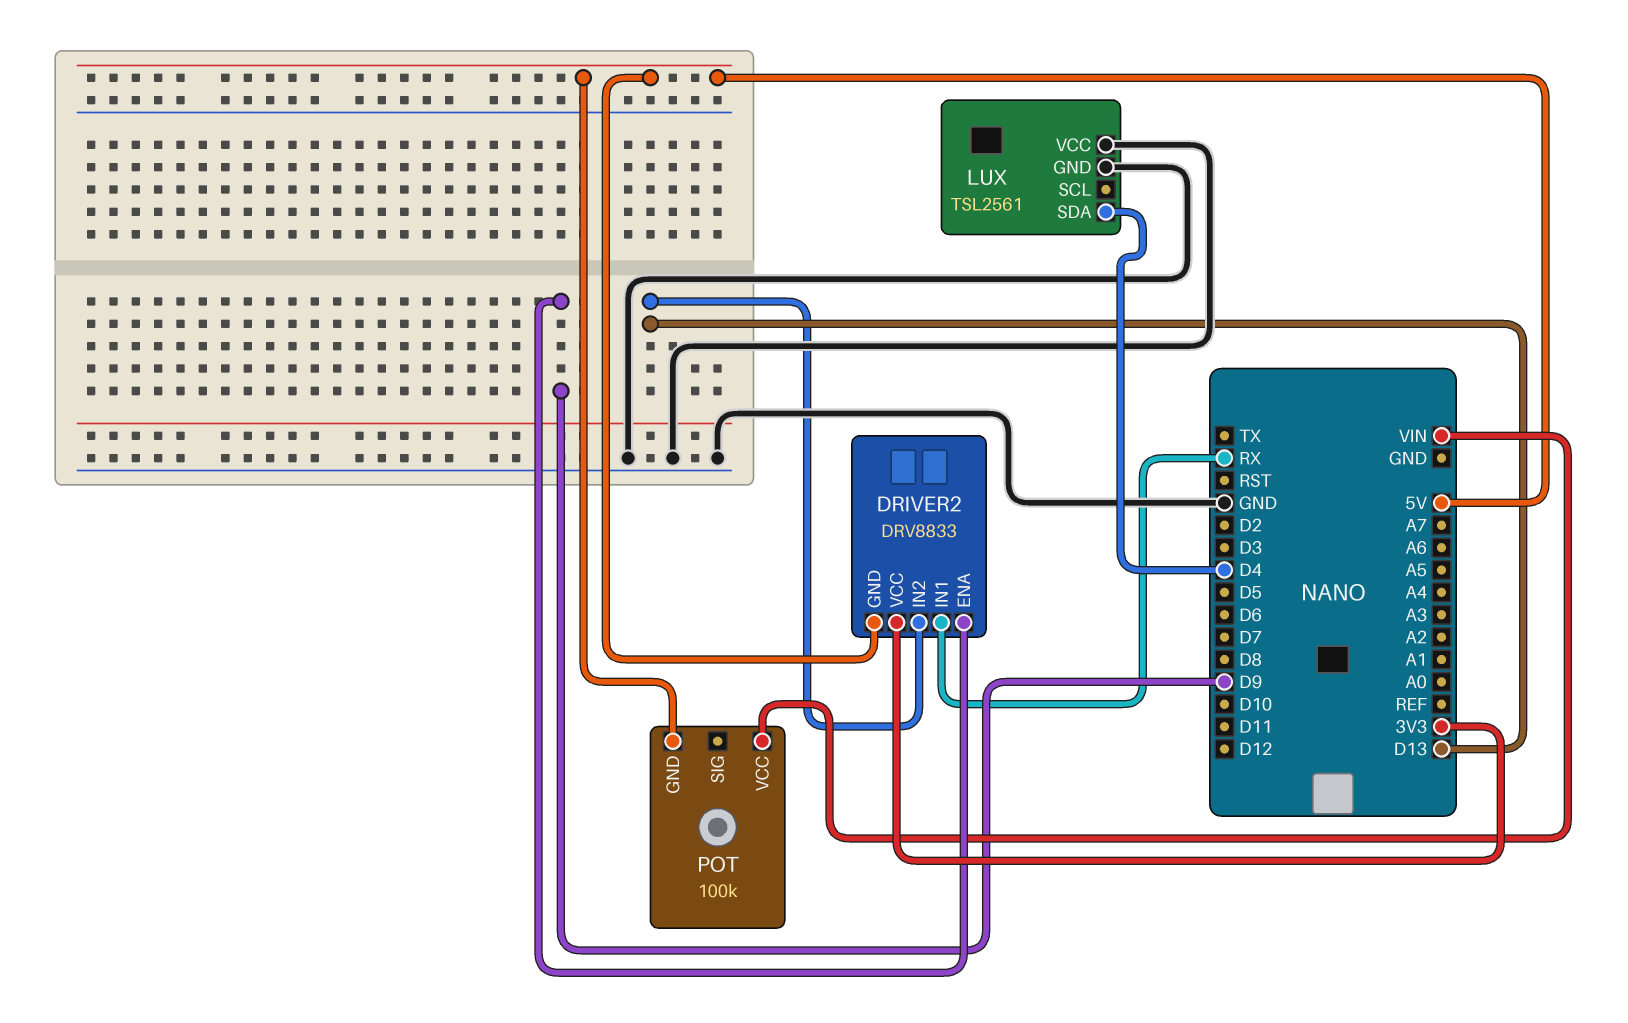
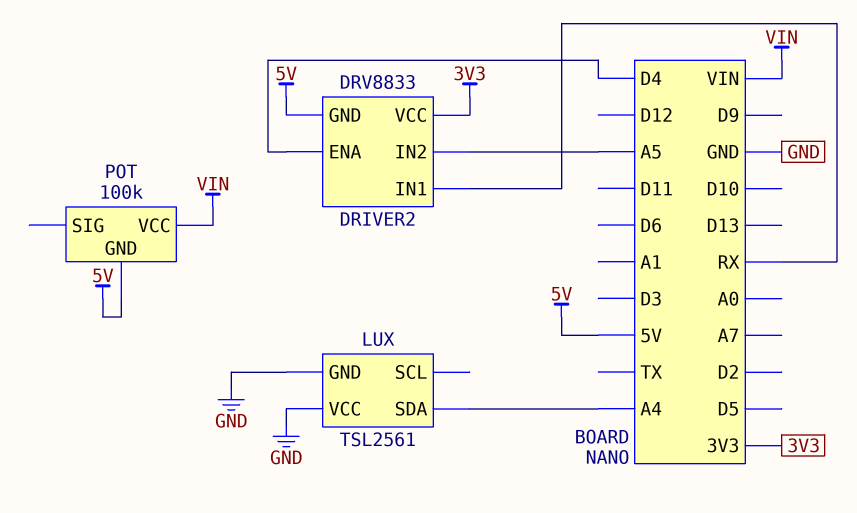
DRIVER2 pin ENA: D9 -> D4
DRIVER2 pin IN2: D13 -> A5
LUX pin SDA: D4 -> A4

